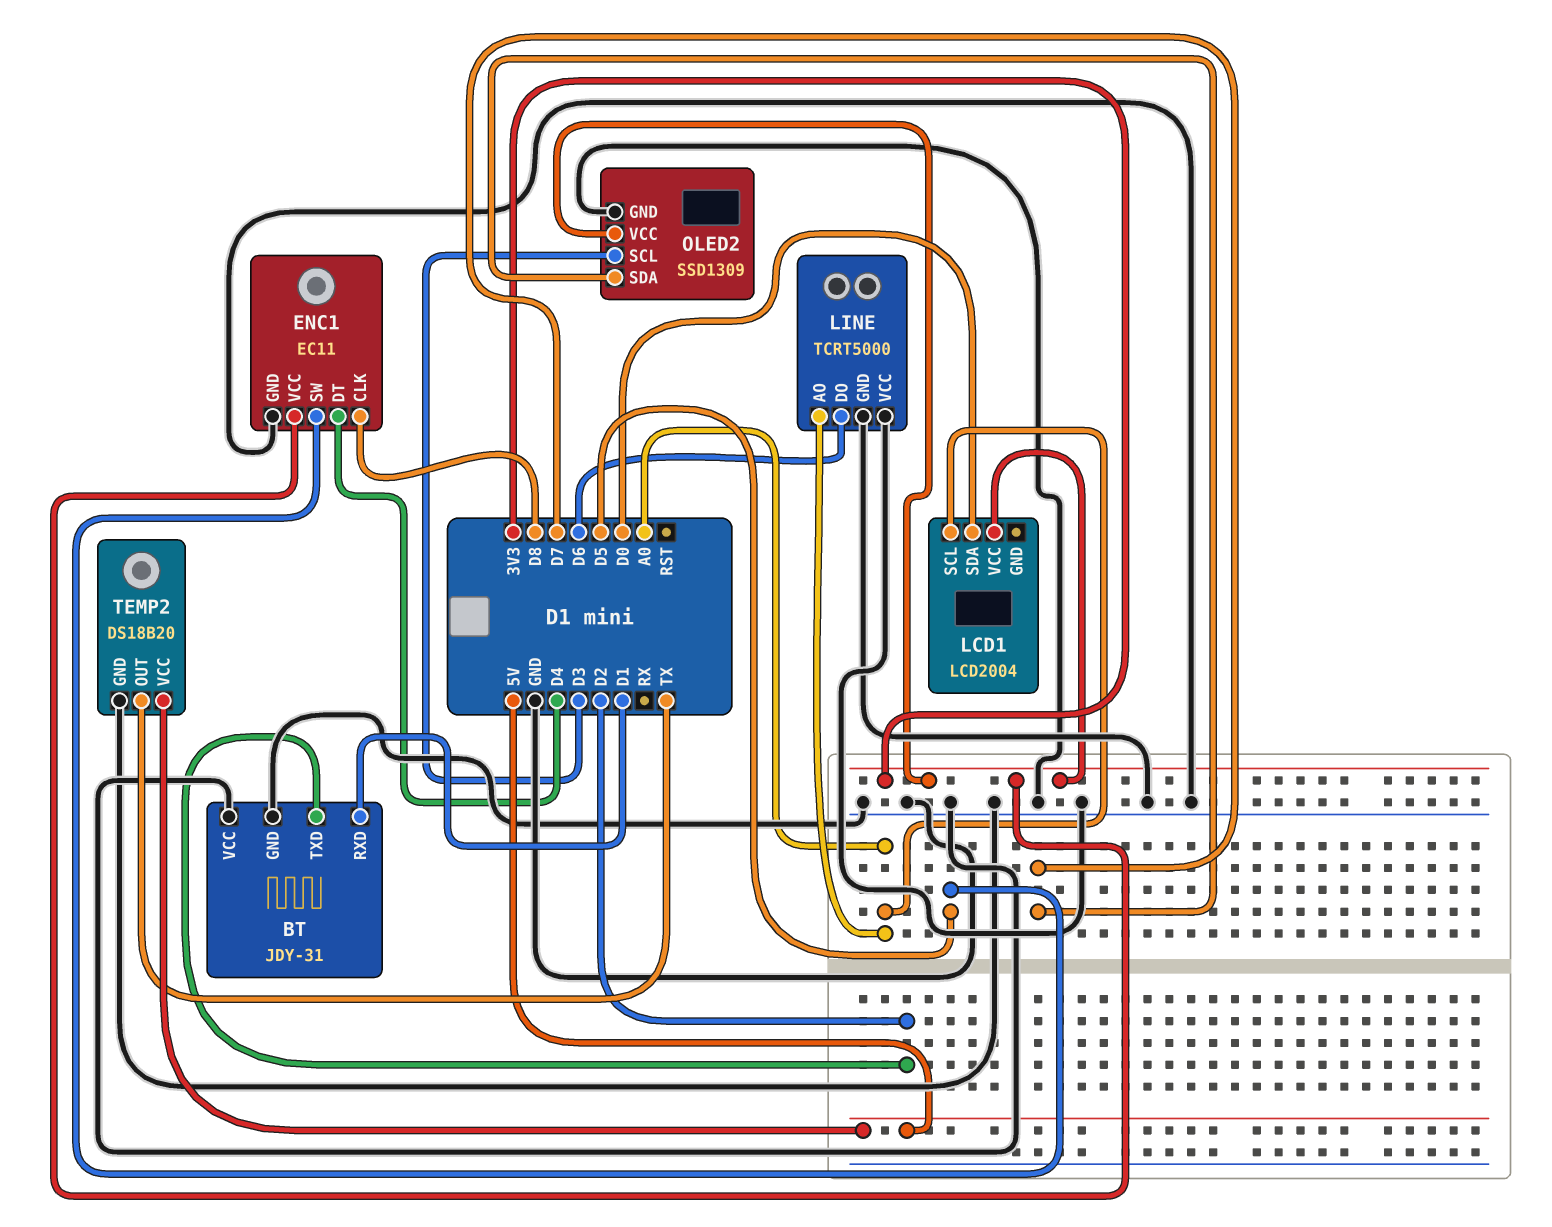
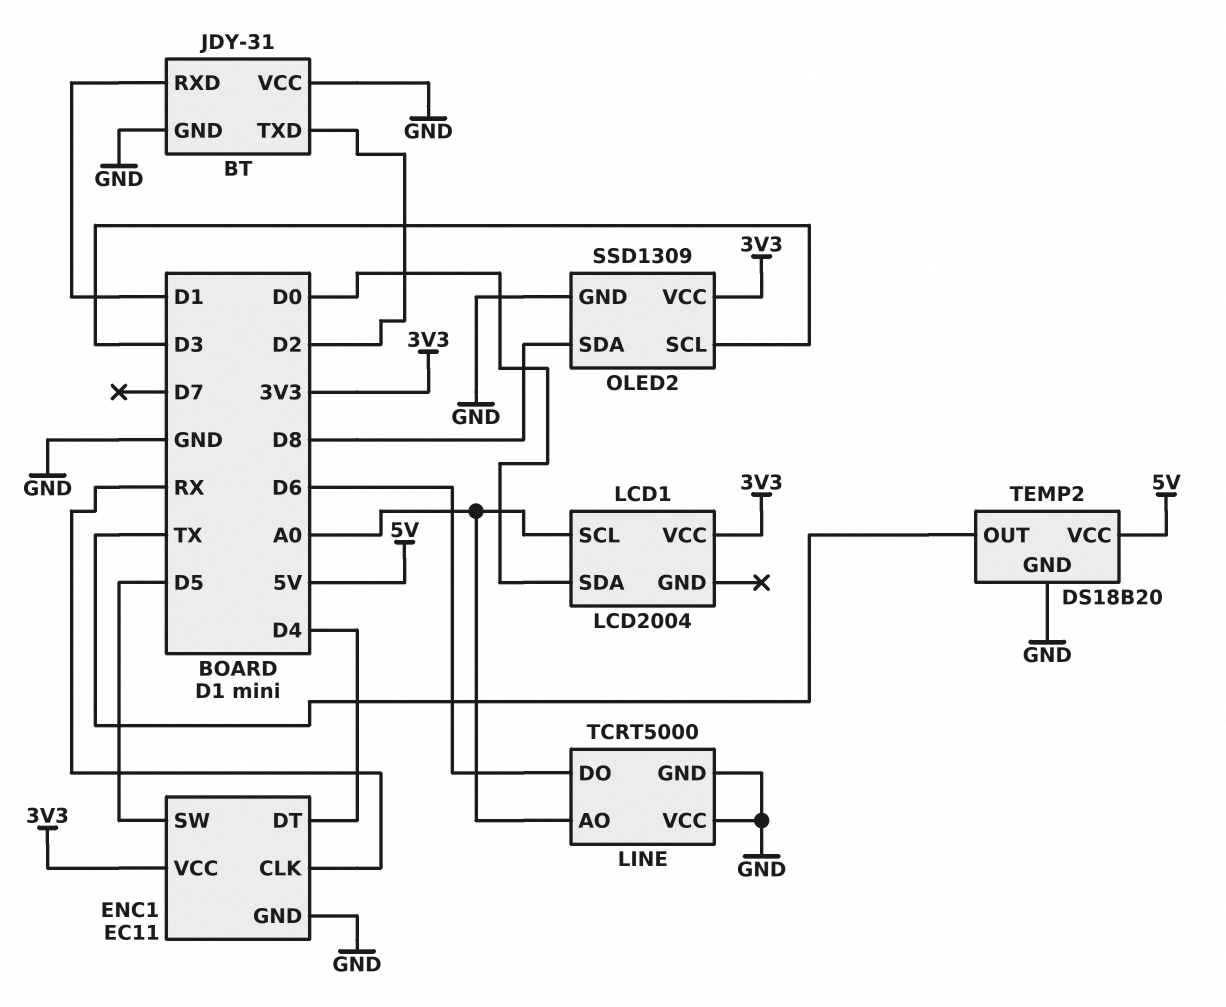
ENC1 pin CLK: D8 -> RX
OLED2 pin SDA: D7 -> D8

